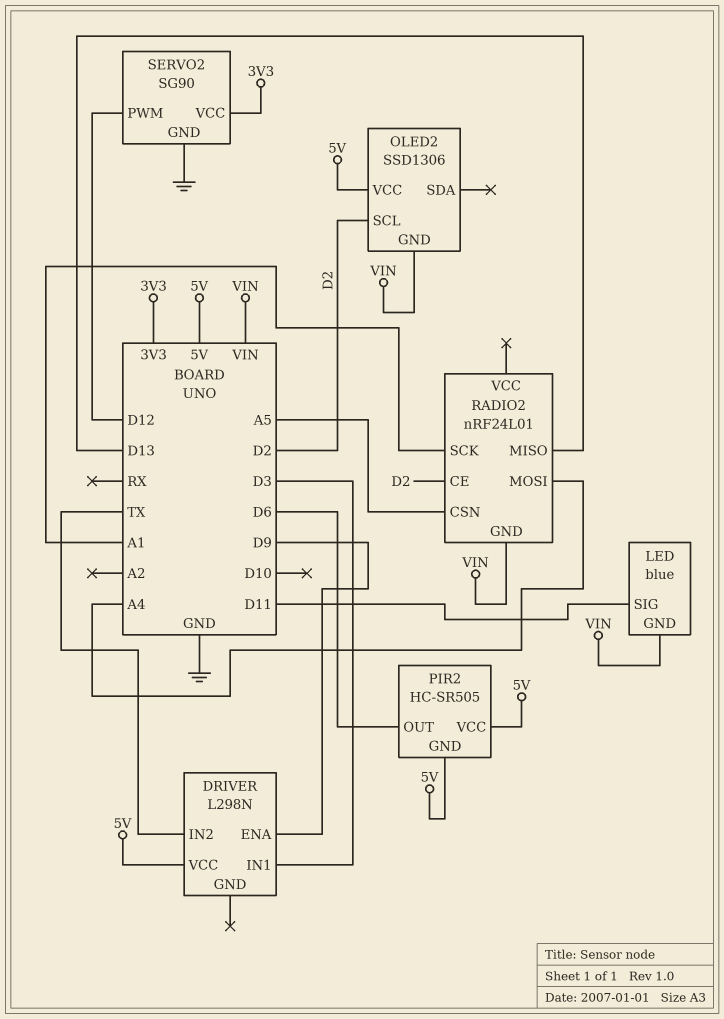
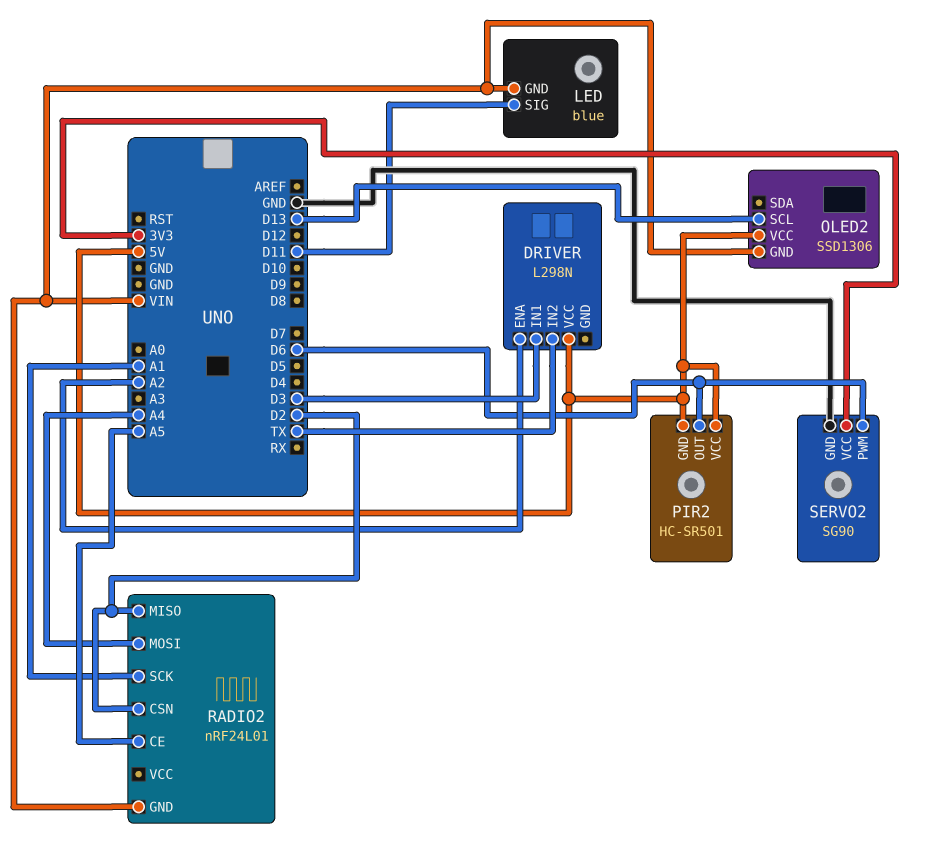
DRIVER pin ENA: D9 -> A2
OLED2 pin SCL: D2 -> D13
PIR2: HC-SR505 -> HC-SR501
RADIO2 pin CE: D2 -> A5
RADIO2 pin CSN: A5 -> D2
RADIO2 pin MISO: D13 -> D2
SERVO2 pin PWM: D12 -> D6

